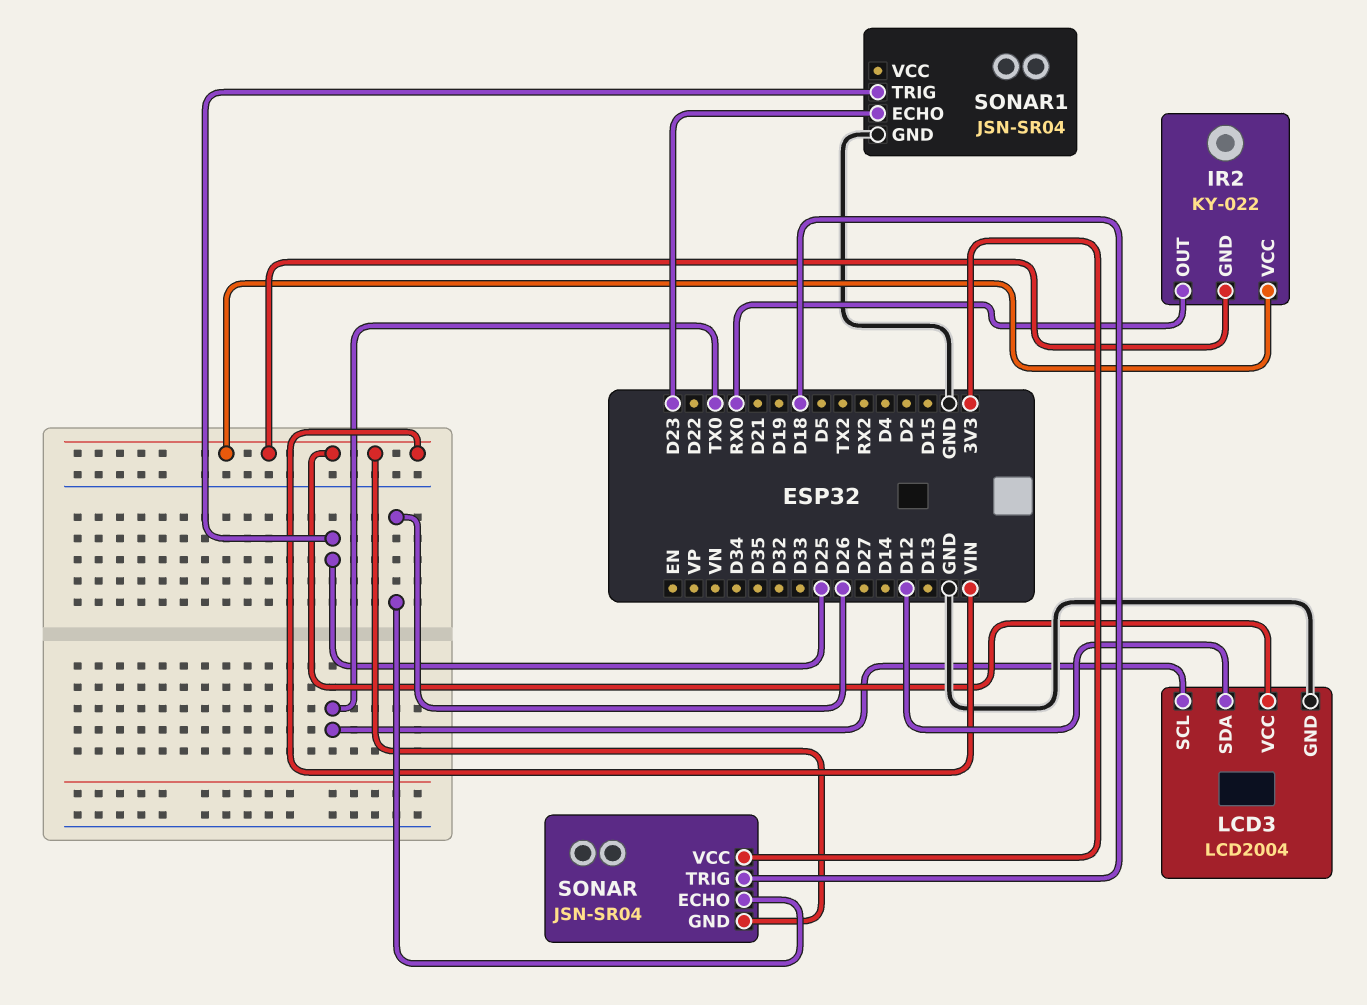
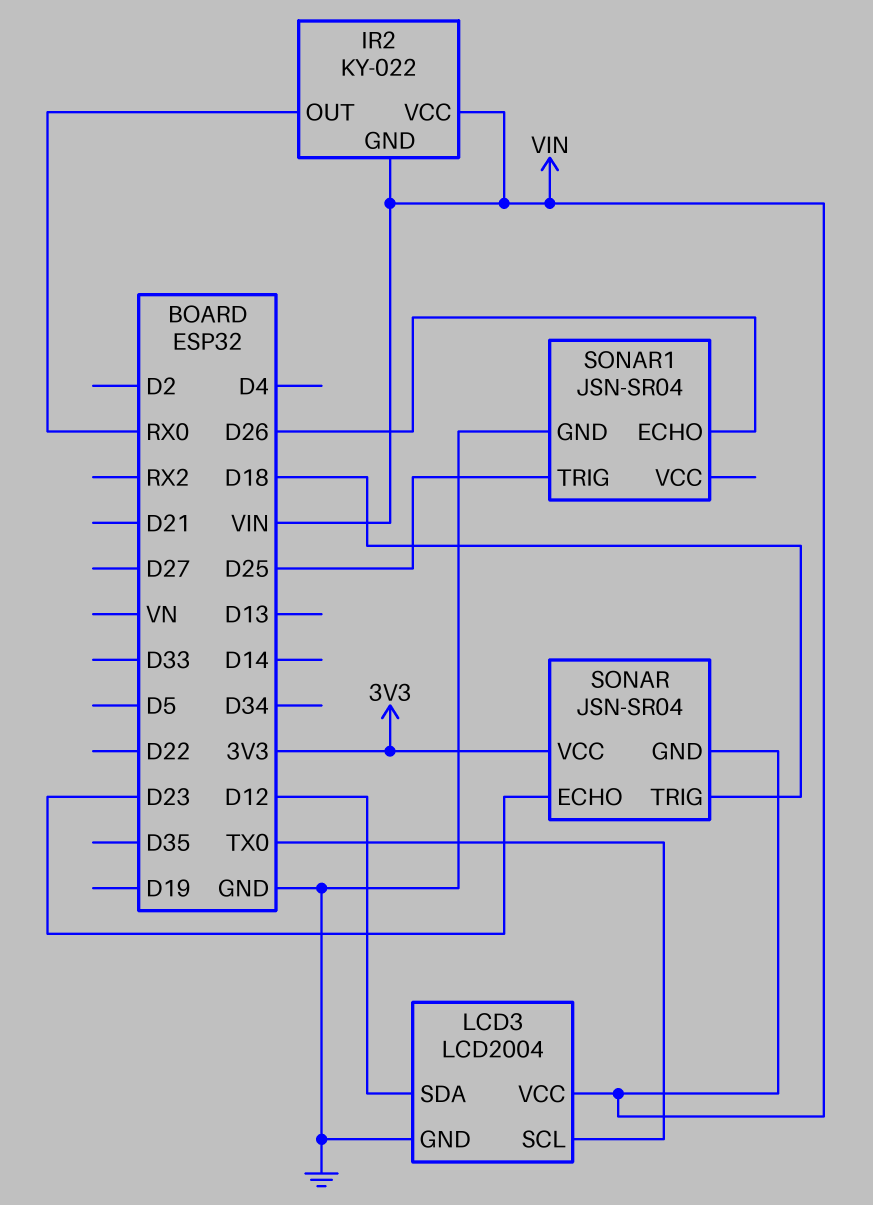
SONAR pin ECHO: D26 -> D23
SONAR1 pin ECHO: D23 -> D26

